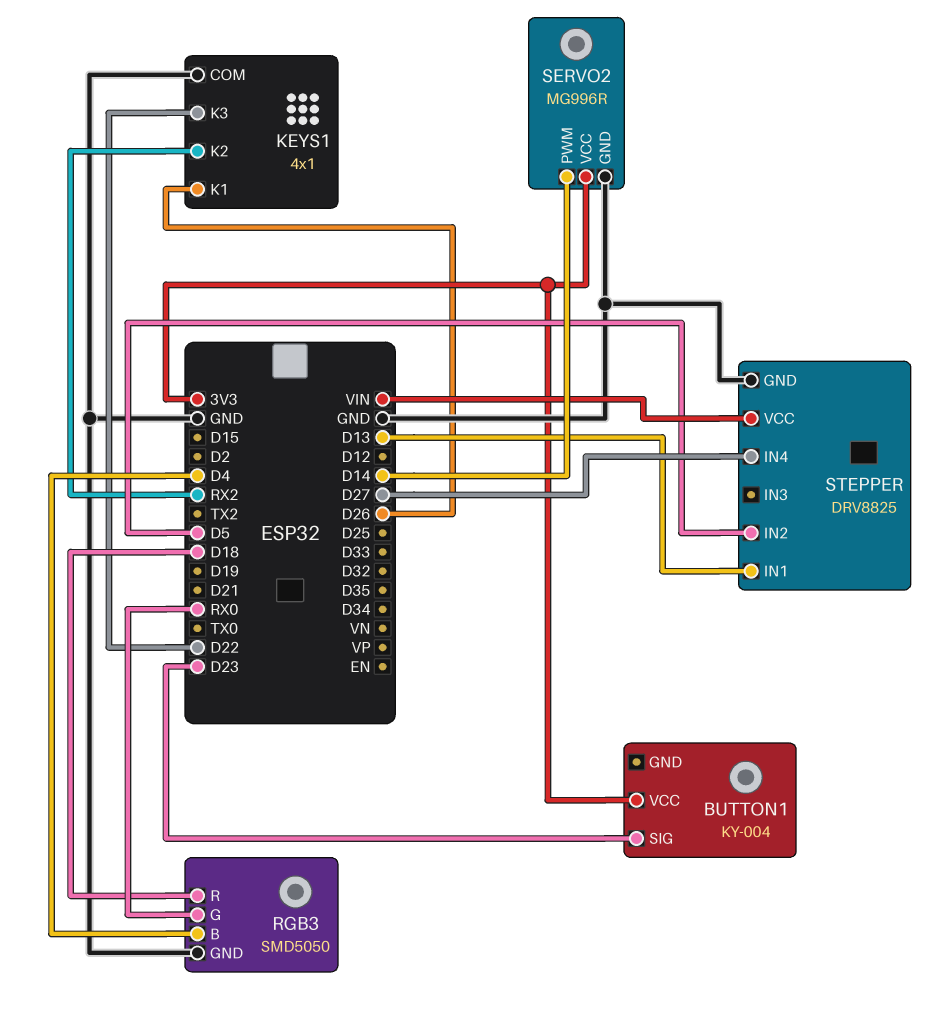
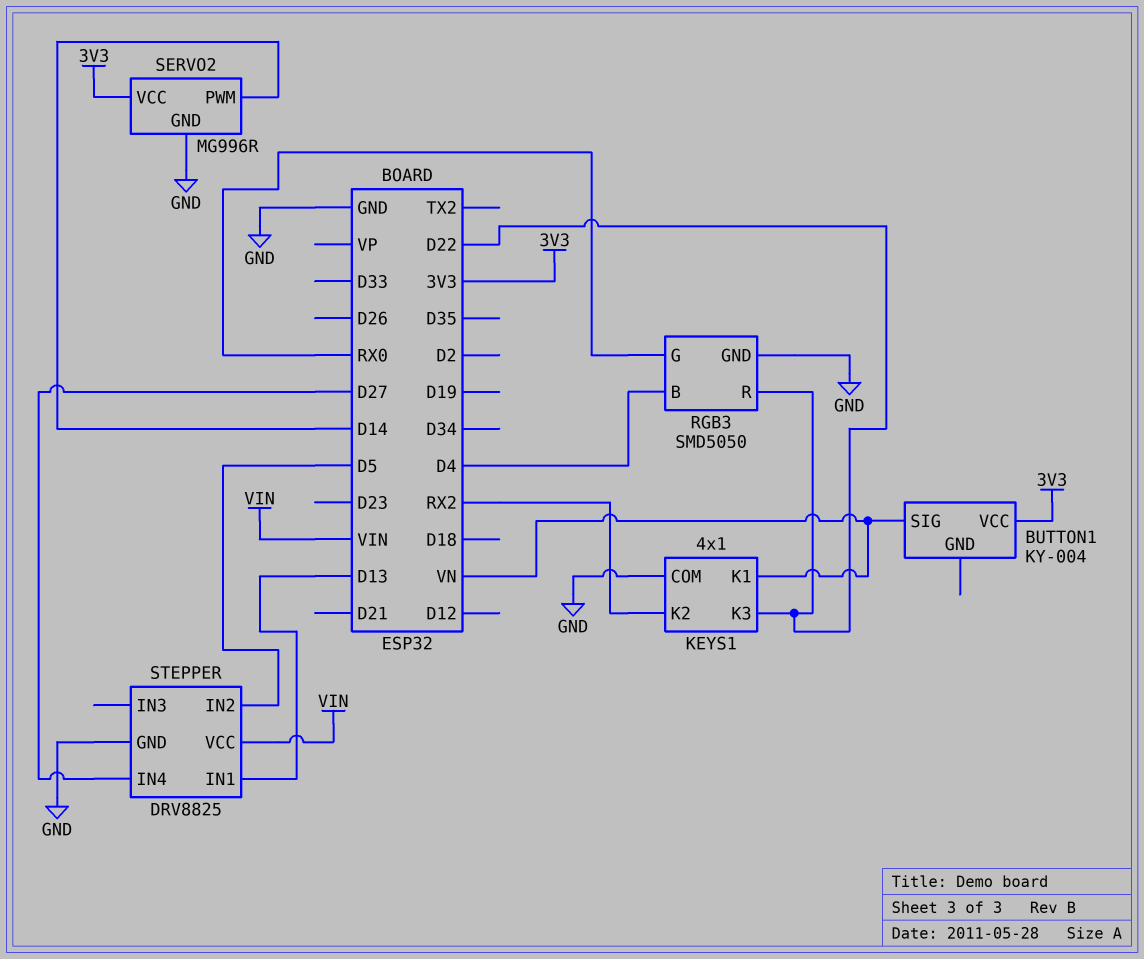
BUTTON1 pin SIG: D23 -> VN
KEYS1 pin K1: D26 -> VN
RGB3 pin R: D18 -> D22

